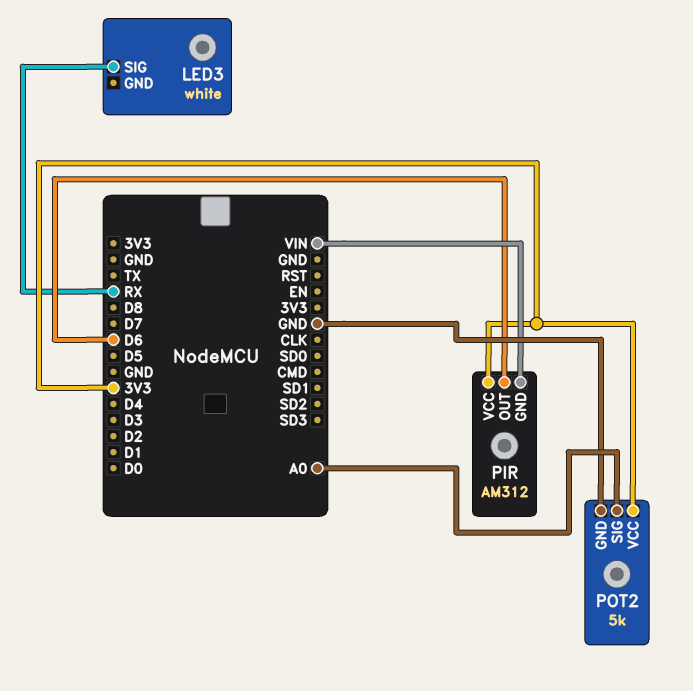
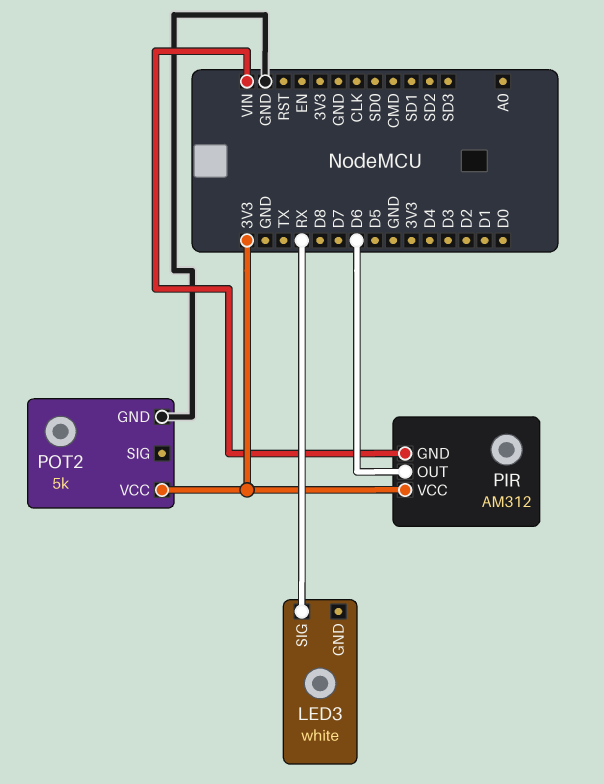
POT2 pin SIG: A0 -> none

